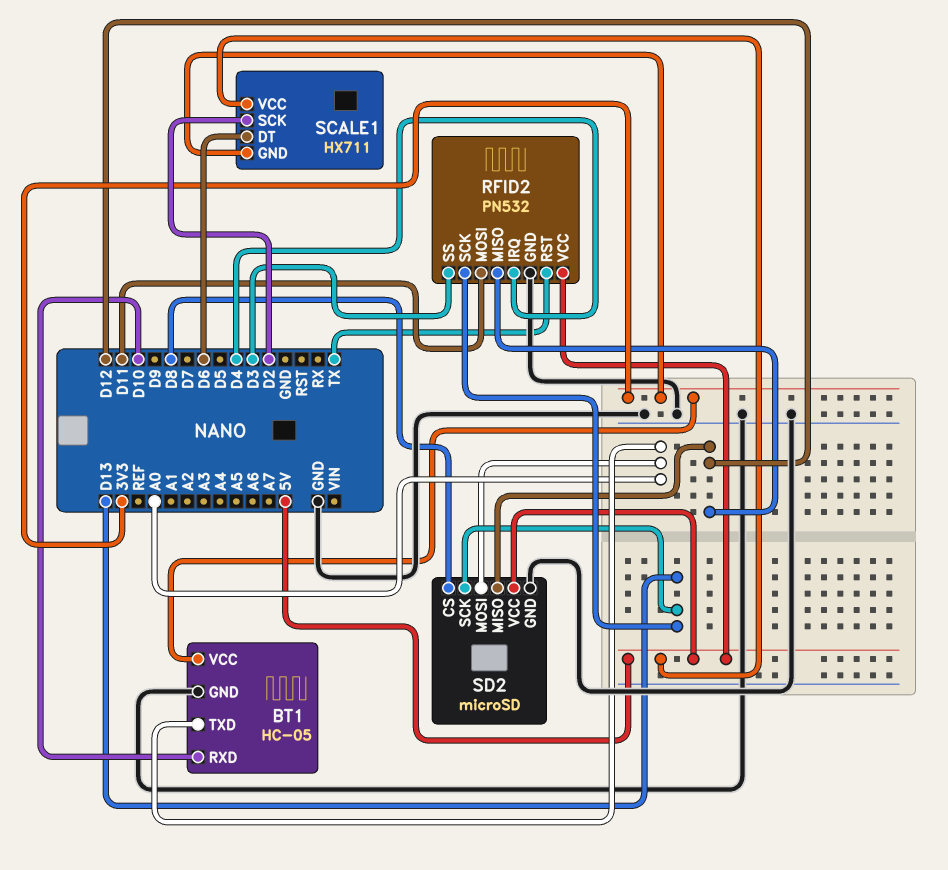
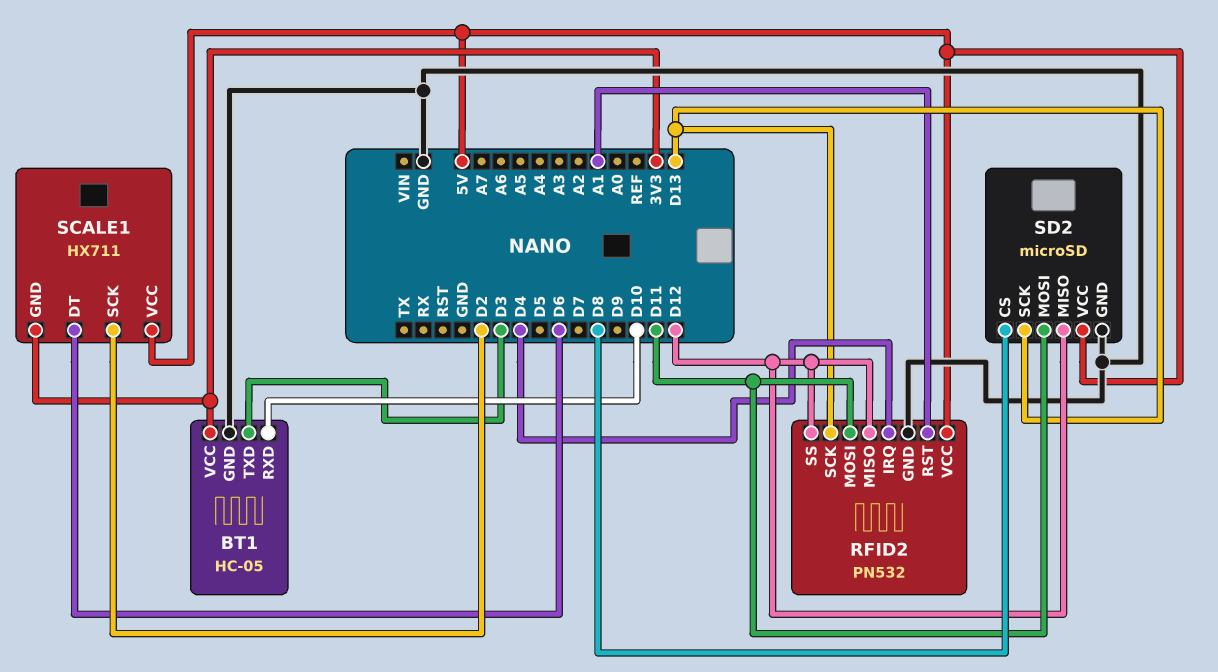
BT1 pin TXD: A0 -> D3
RFID2 pin RST: TX -> A1
RFID2 pin SS: D3 -> D12
SD2 pin MOSI: A0 -> D11

